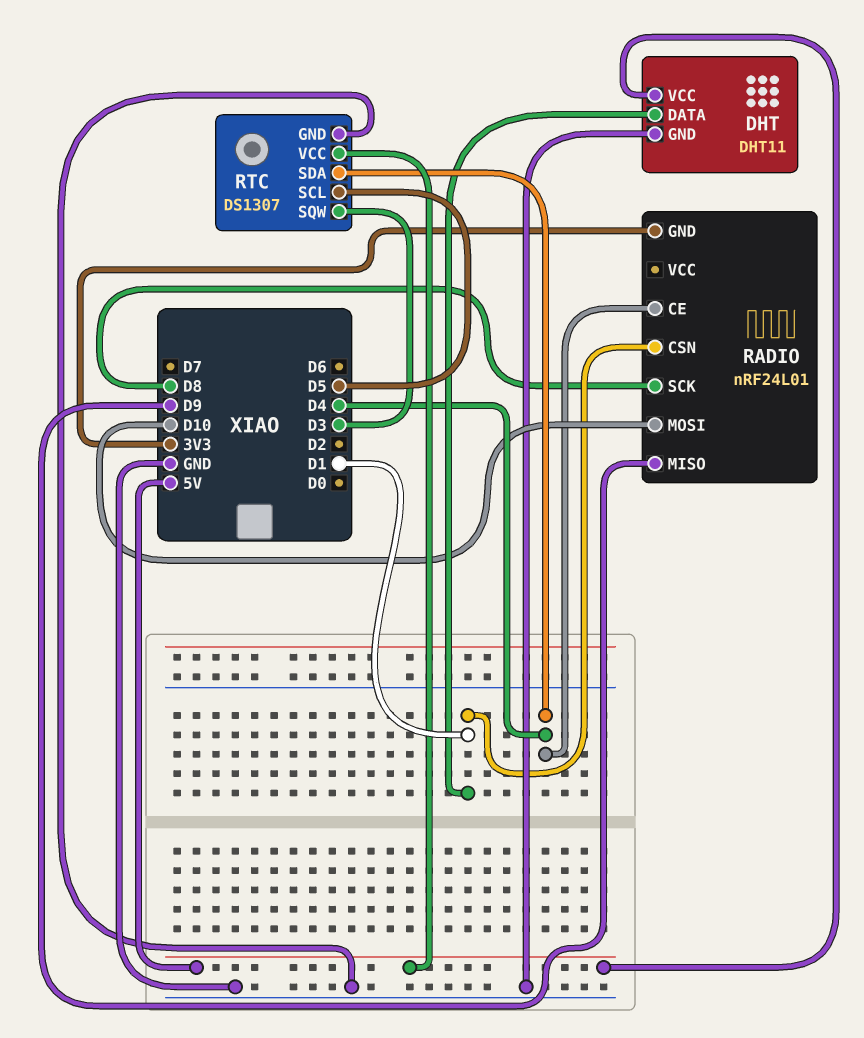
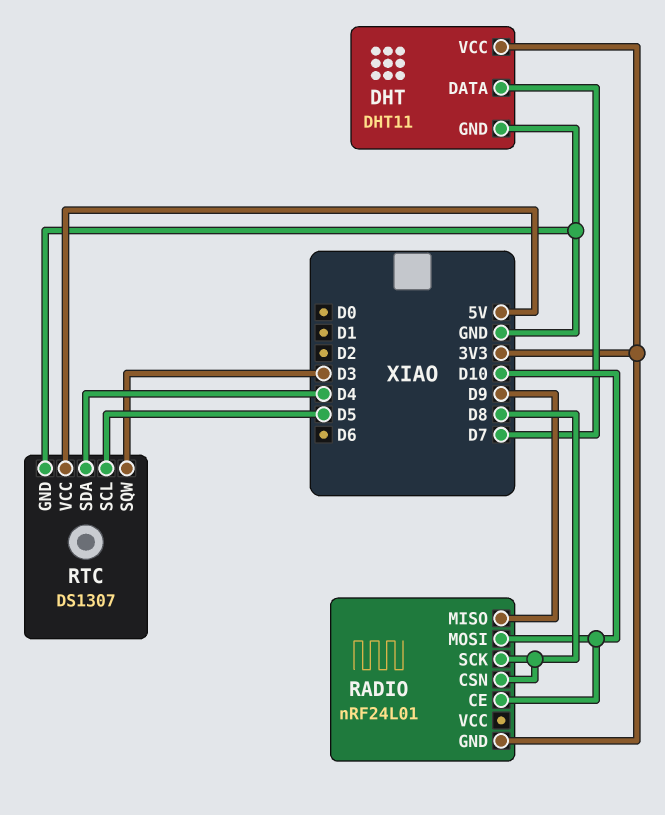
DHT pin DATA: D1 -> D7
DHT pin VCC: 5V -> 3V3
RADIO pin CE: D4 -> D10
RADIO pin CSN: D1 -> D8

